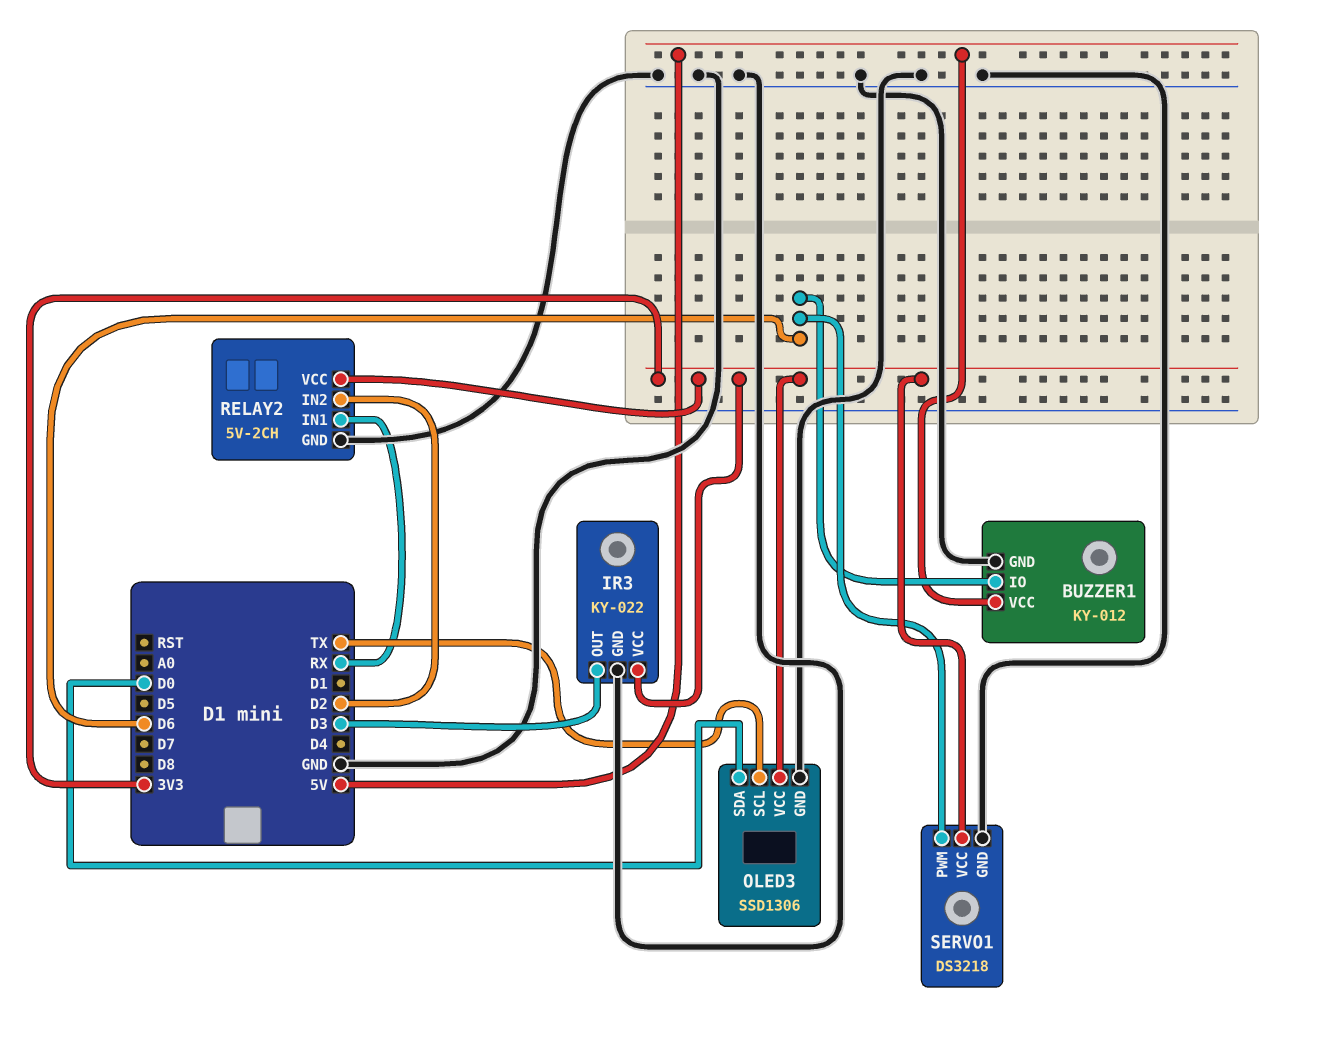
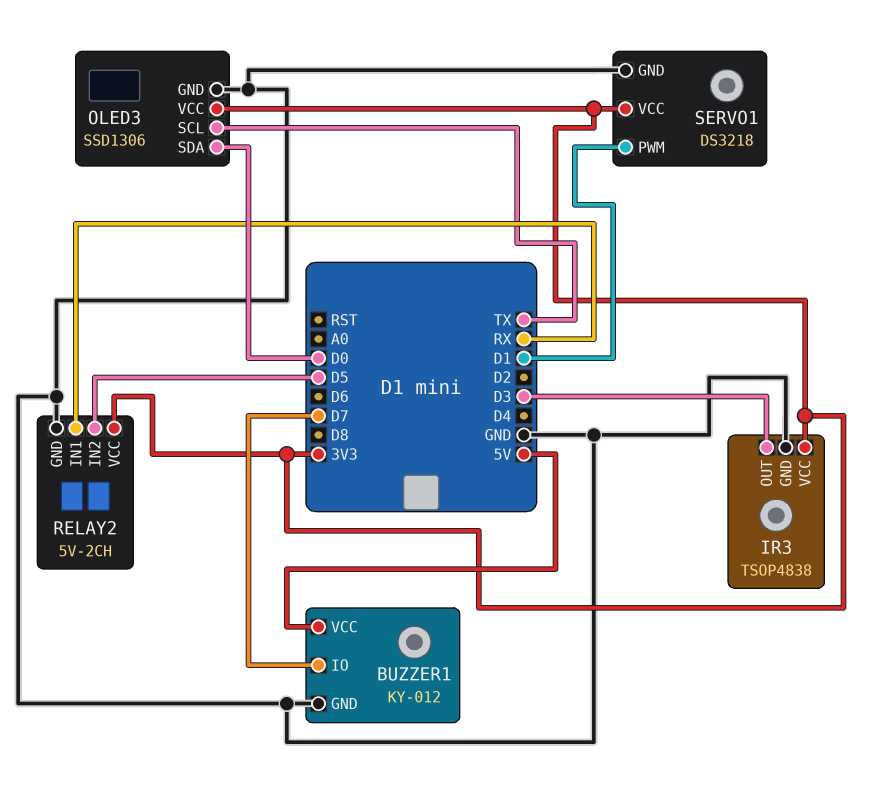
BUZZER1 pin IO: D6 -> D7
IR3: KY-022 -> TSOP4838
RELAY2 pin IN2: D2 -> D5
SERVO1 pin PWM: D6 -> D1

